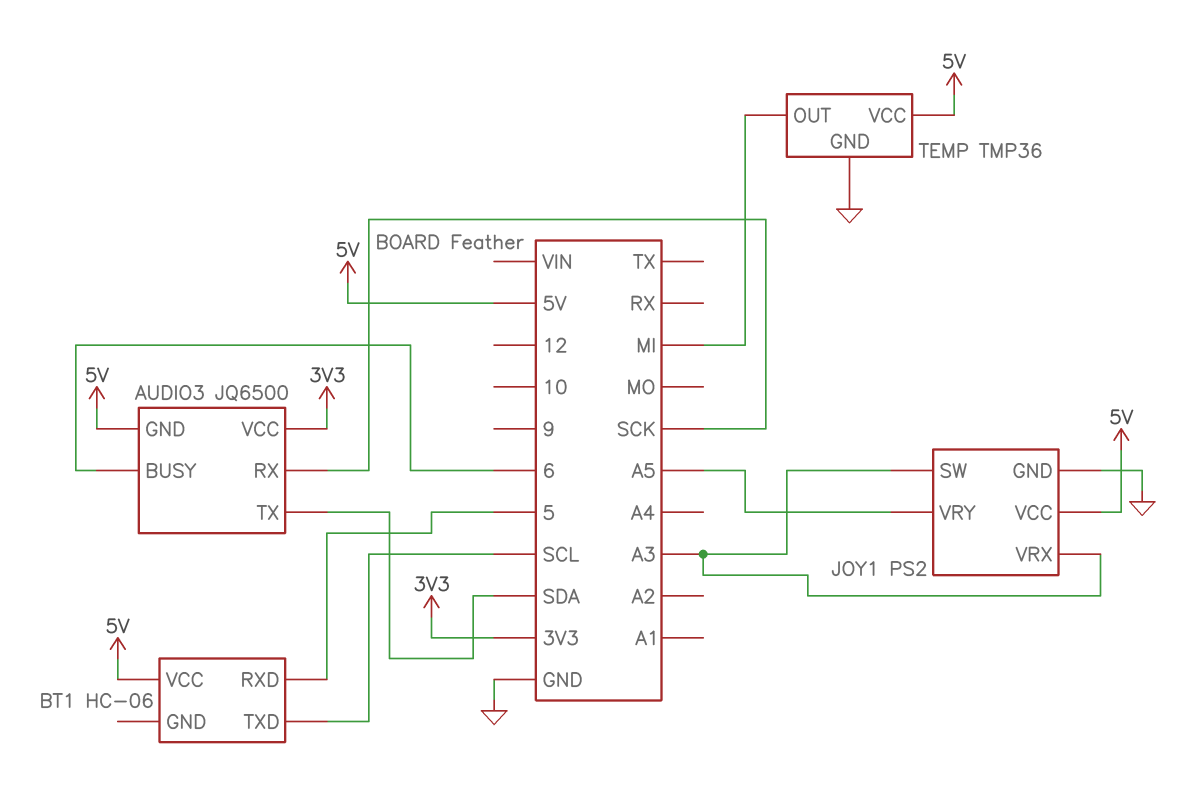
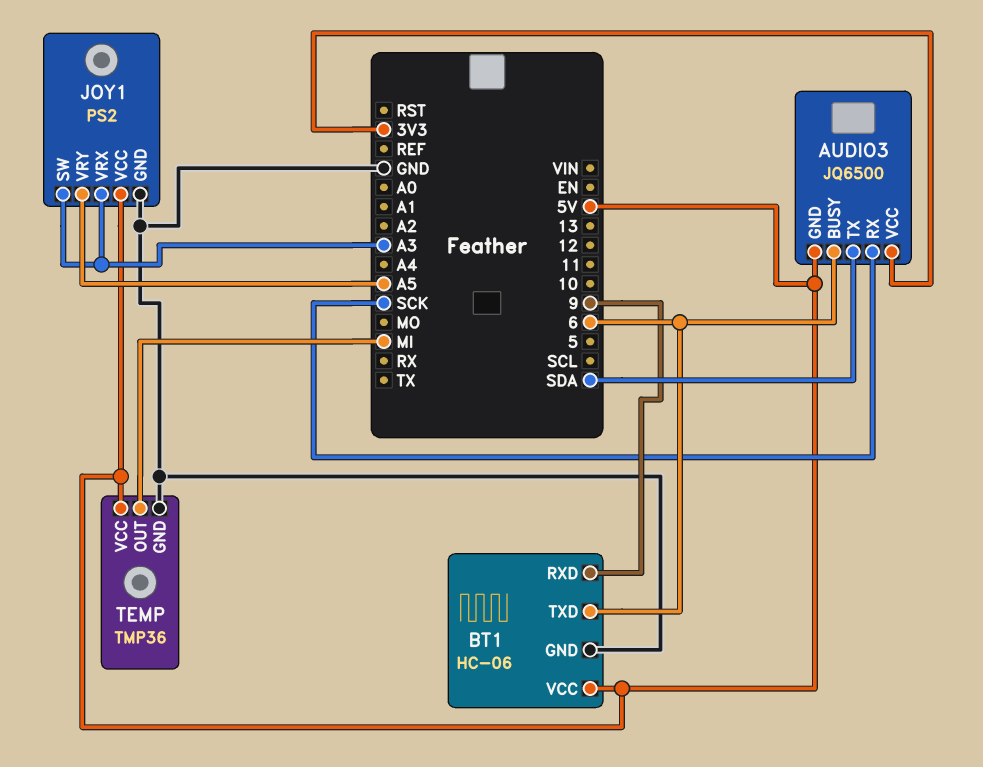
BT1 pin GND: none -> GND
BT1 pin RXD: 5 -> 9
BT1 pin TXD: SCL -> 6

